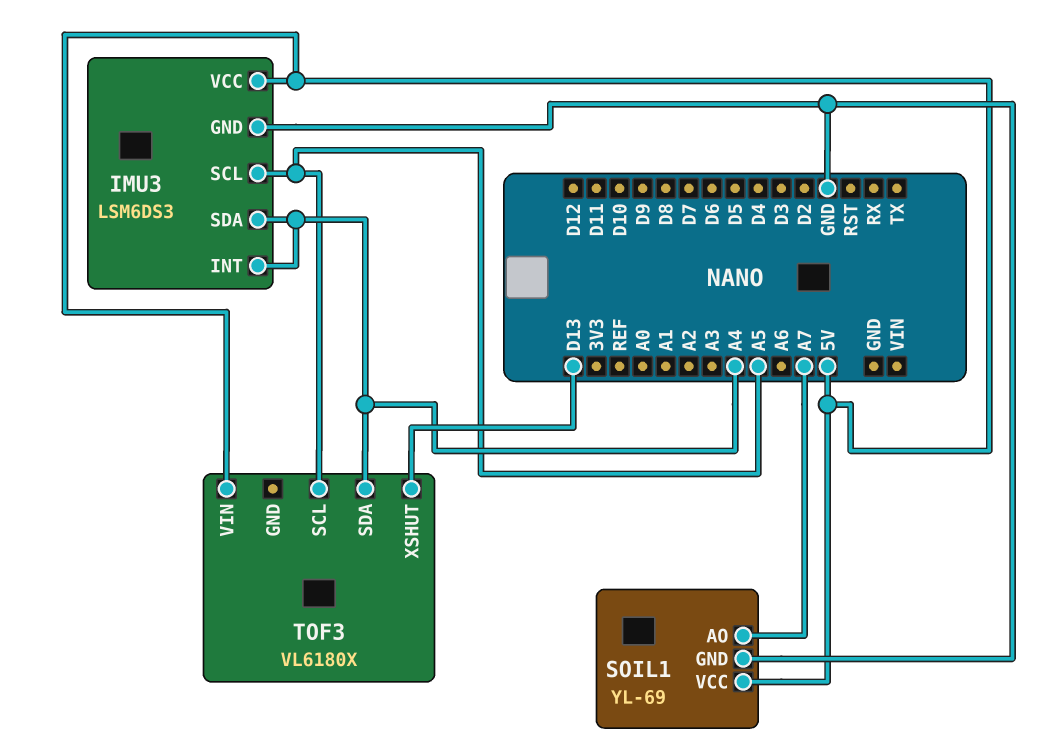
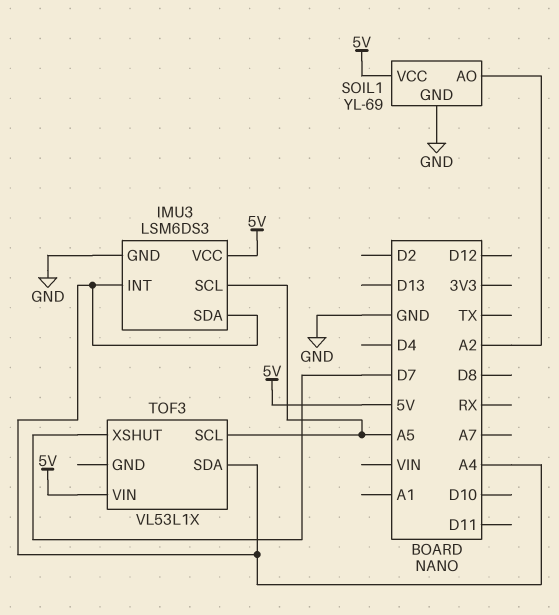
SOIL1 pin AO: A7 -> A2
TOF3: VL6180X -> VL53L1X
TOF3 pin XSHUT: D13 -> D7

